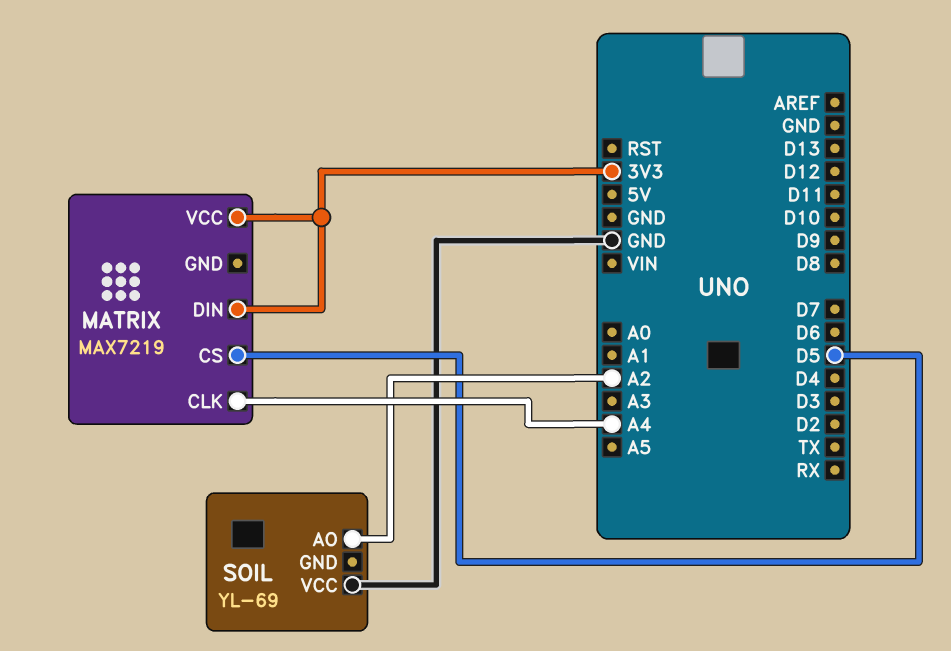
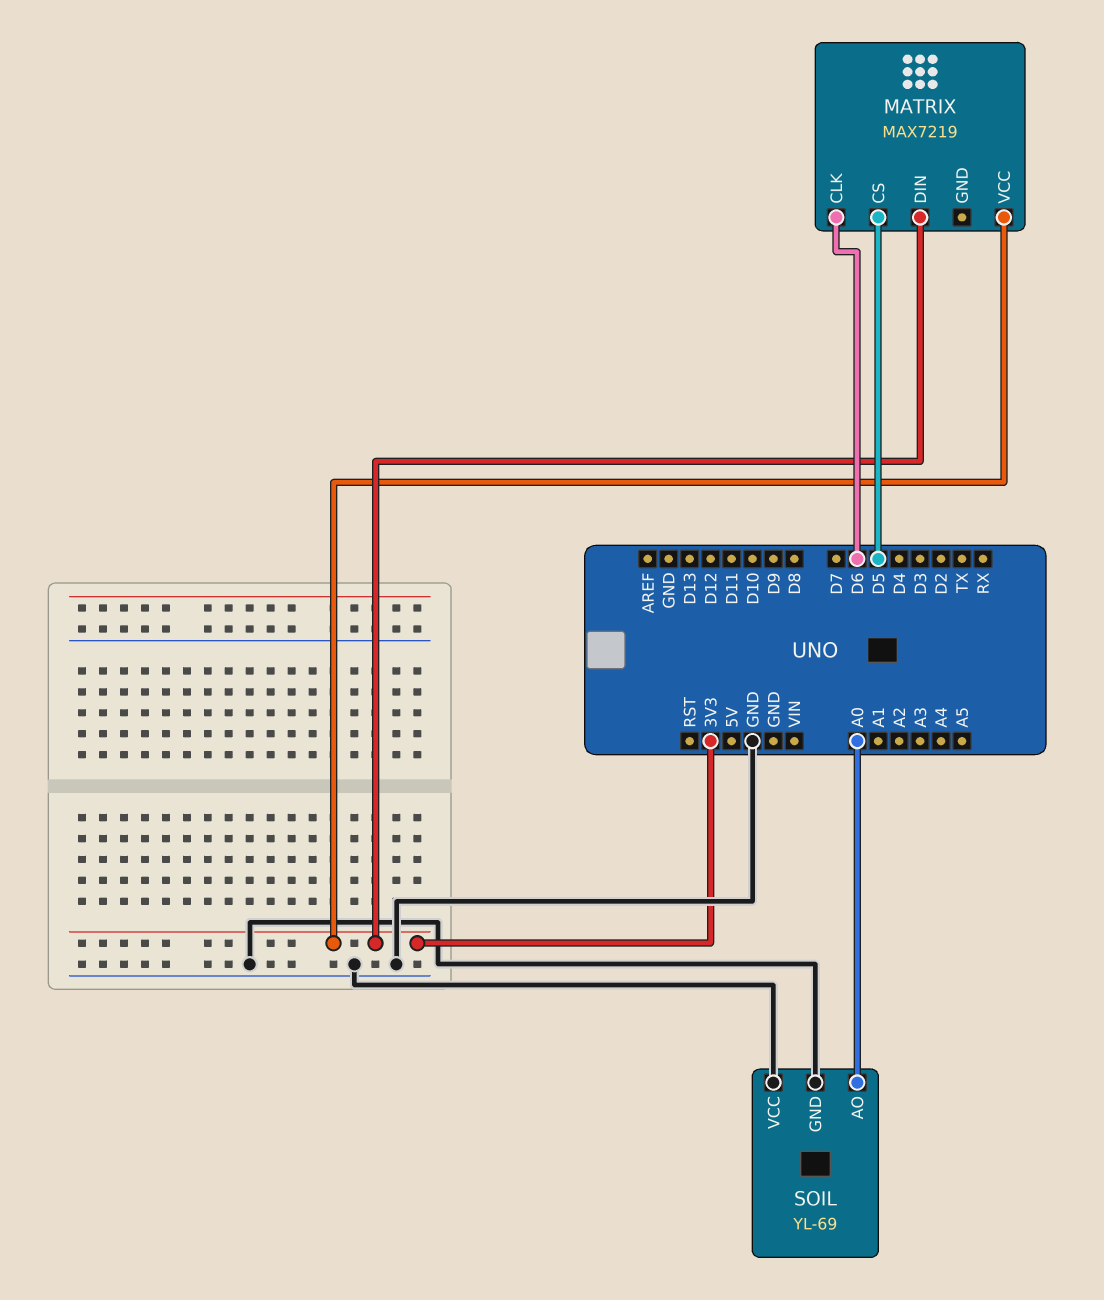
MATRIX pin CLK: A4 -> D6
SOIL pin AO: A2 -> A0
SOIL pin GND: none -> GND

